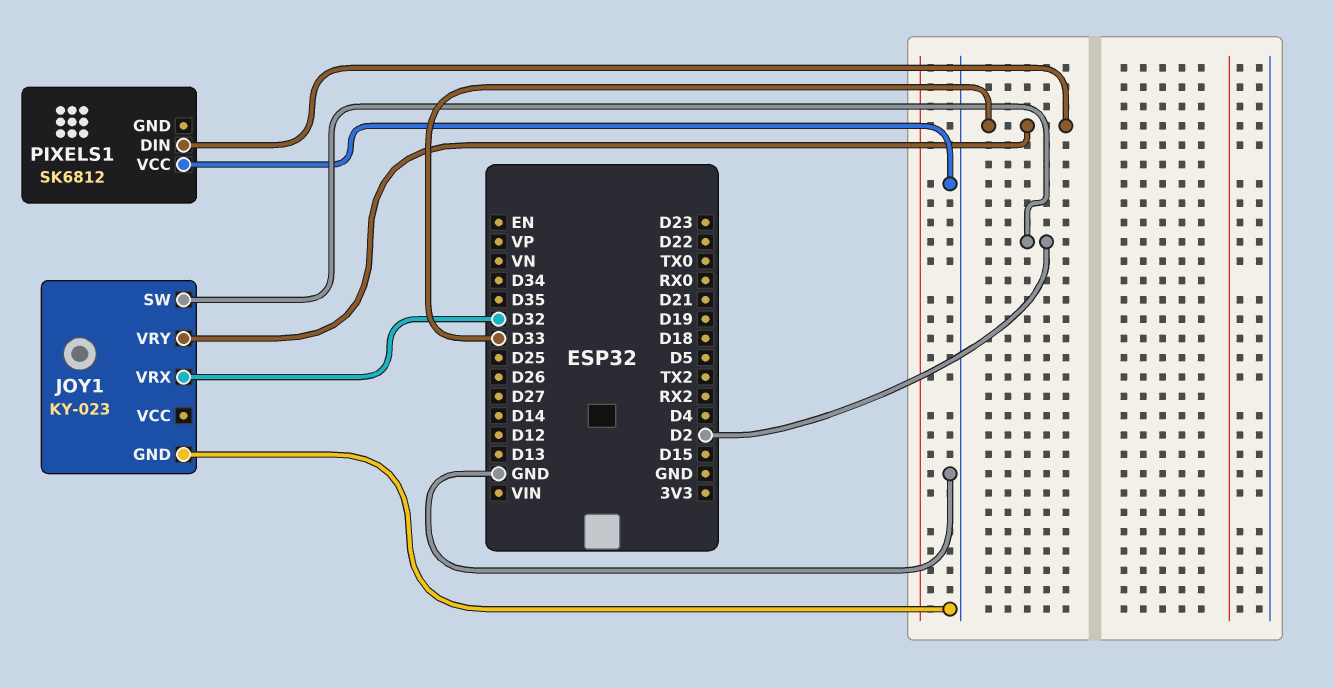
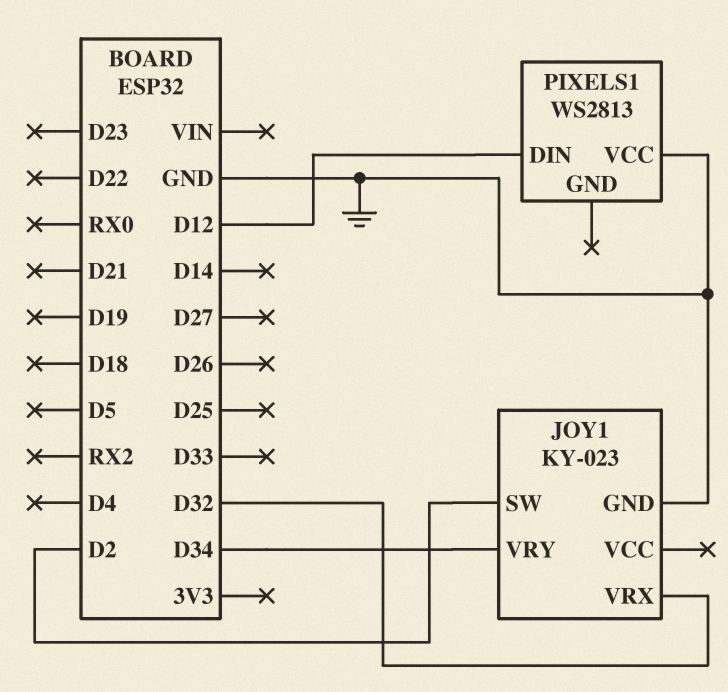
JOY1 pin VRY: D33 -> D34
PIXELS1: SK6812 -> WS2813
PIXELS1 pin DIN: D33 -> D12

